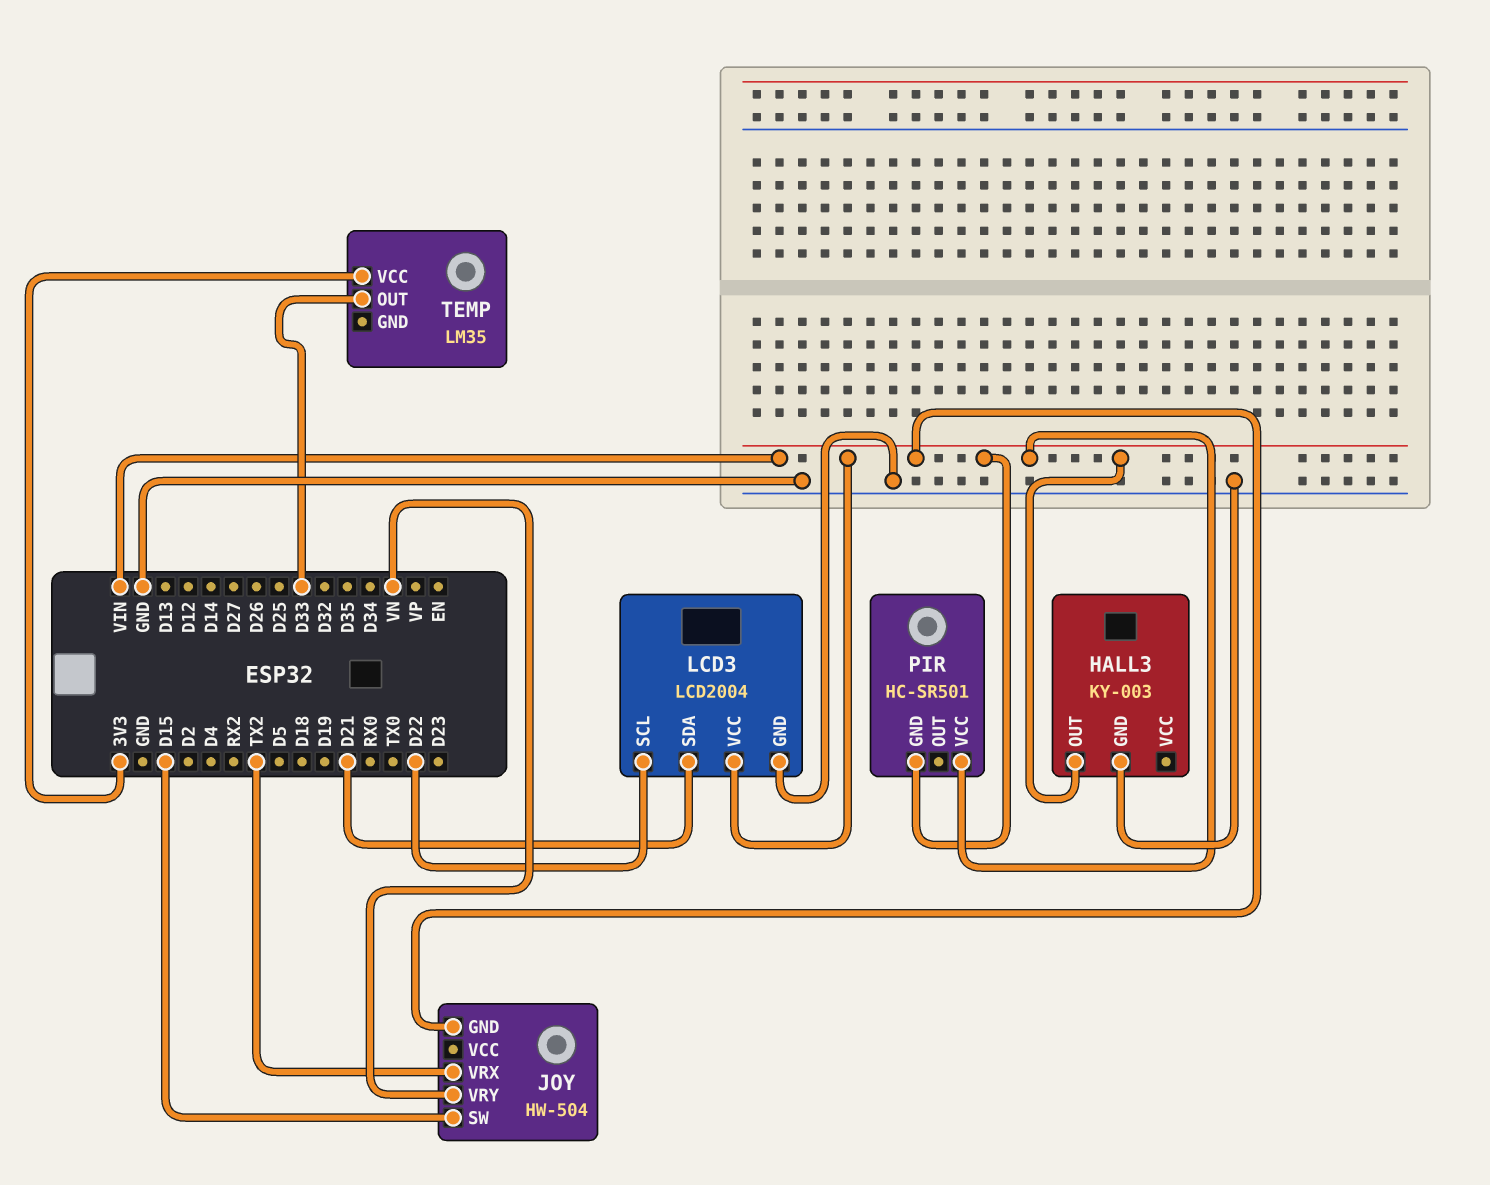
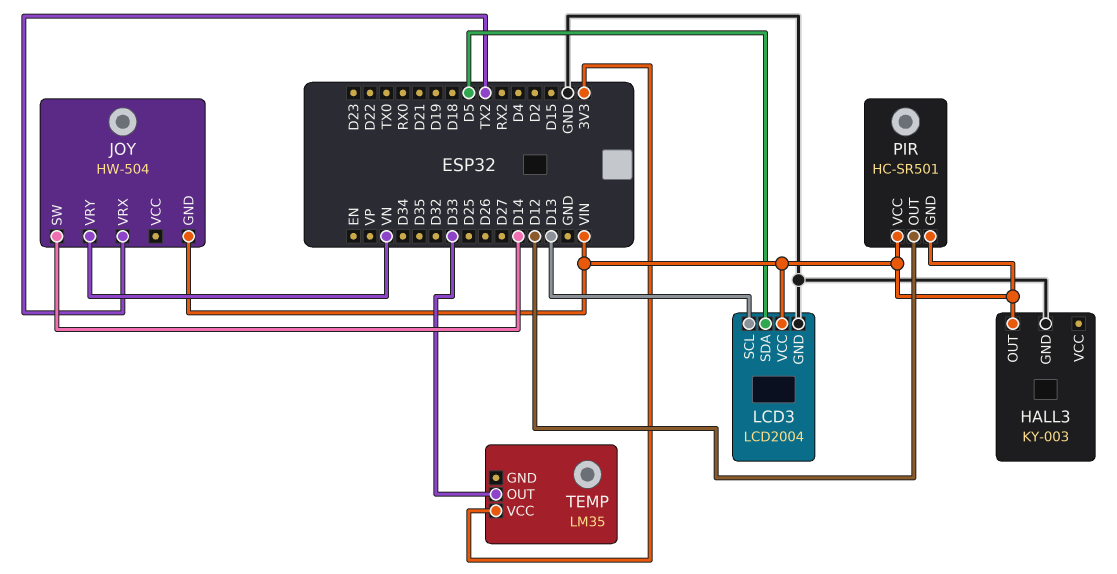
JOY pin SW: D15 -> D14
LCD3 pin SCL: D22 -> D13
LCD3 pin SDA: D21 -> D5
PIR pin OUT: none -> D12

